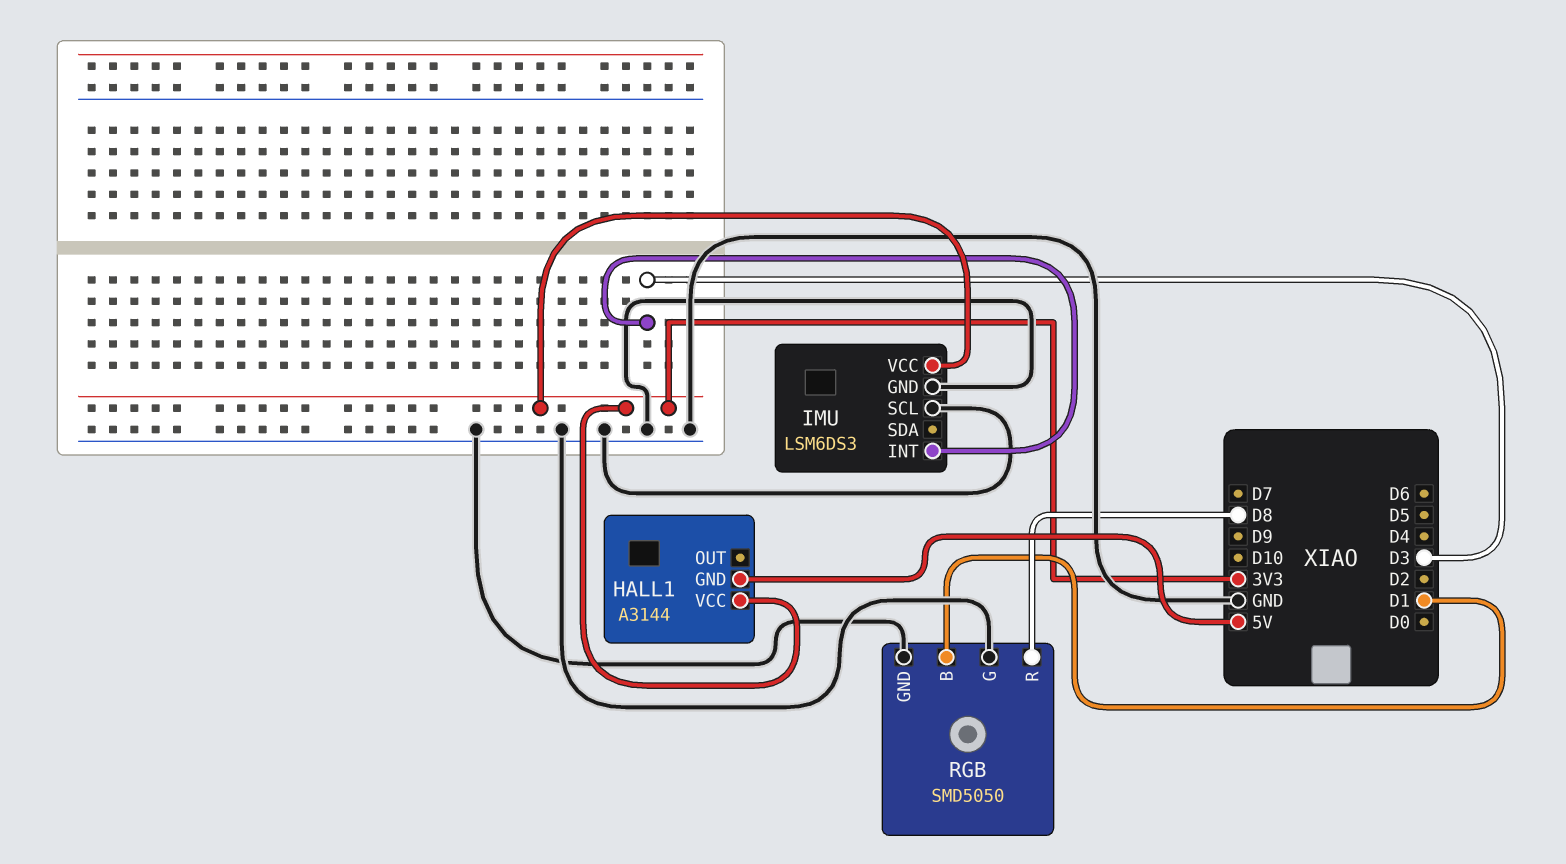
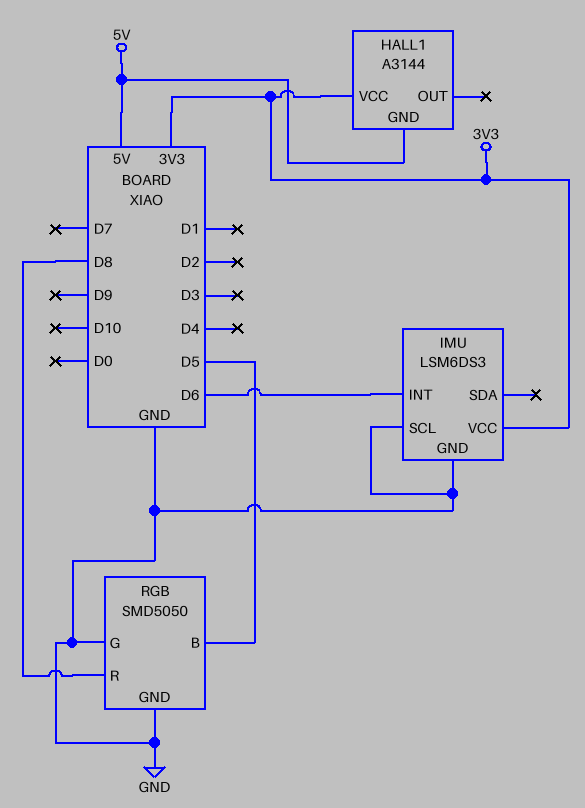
IMU pin INT: D3 -> D6
RGB pin B: D1 -> D5

